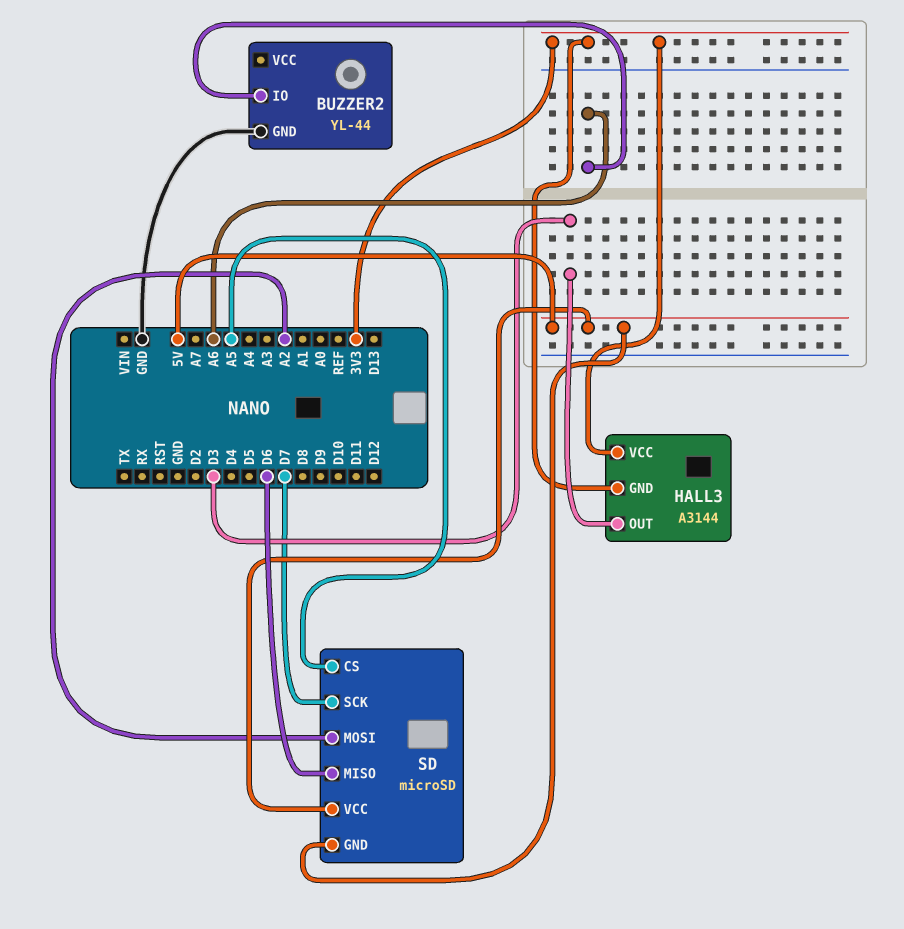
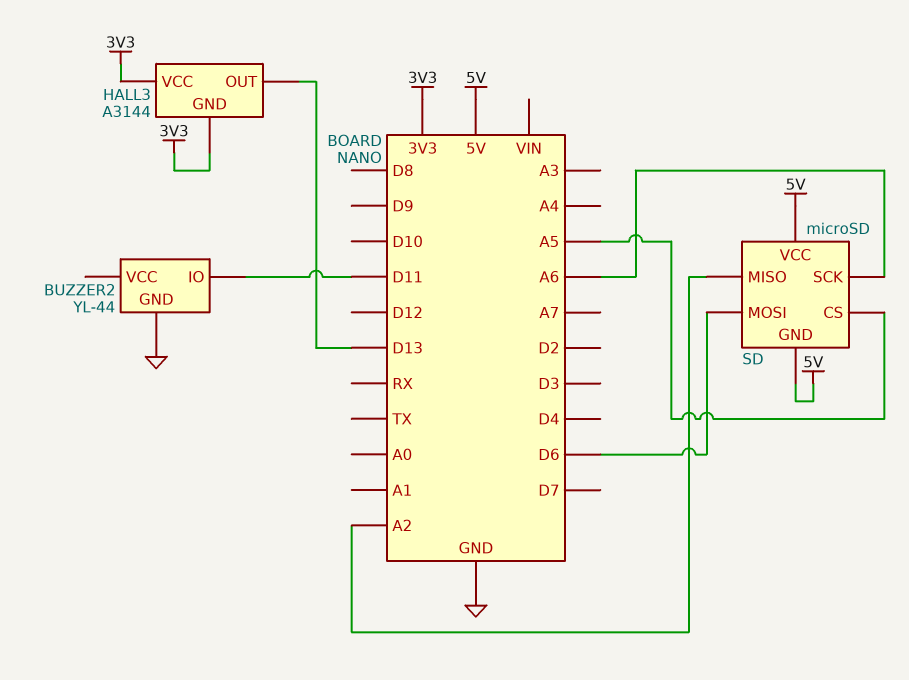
BUZZER2 pin IO: A6 -> D11
HALL3 pin OUT: D3 -> D13
SD pin MISO: D6 -> A2
SD pin MOSI: A2 -> D6
SD pin SCK: D7 -> A6

